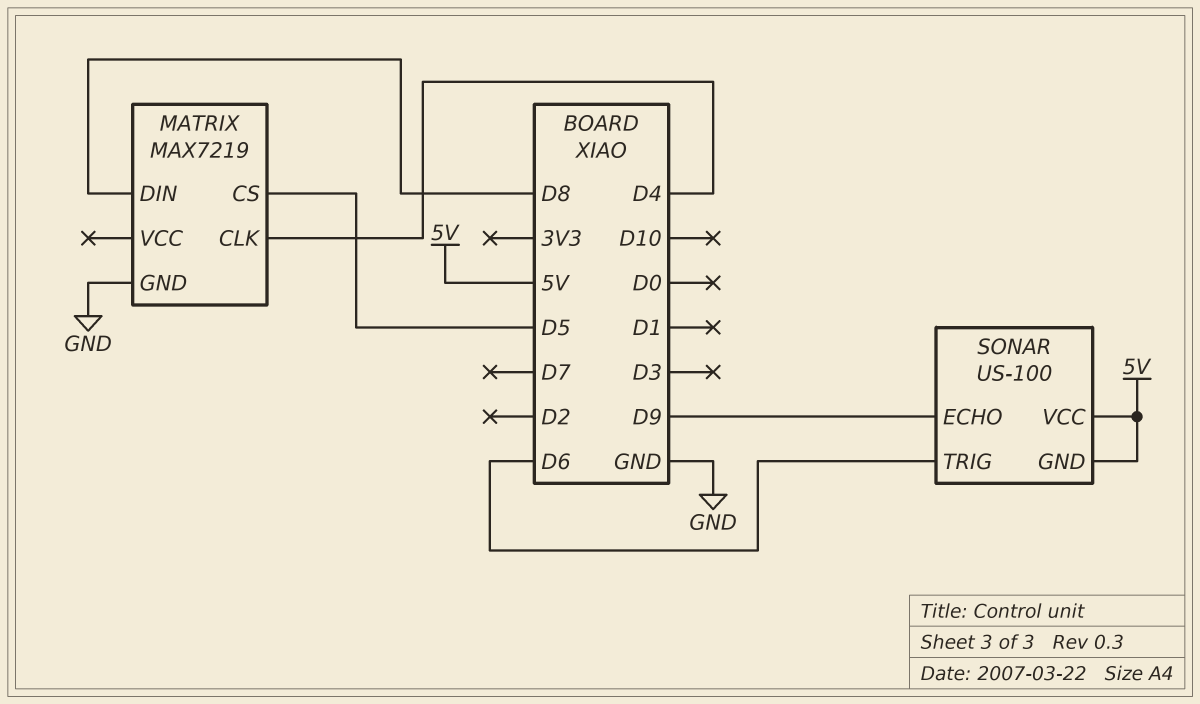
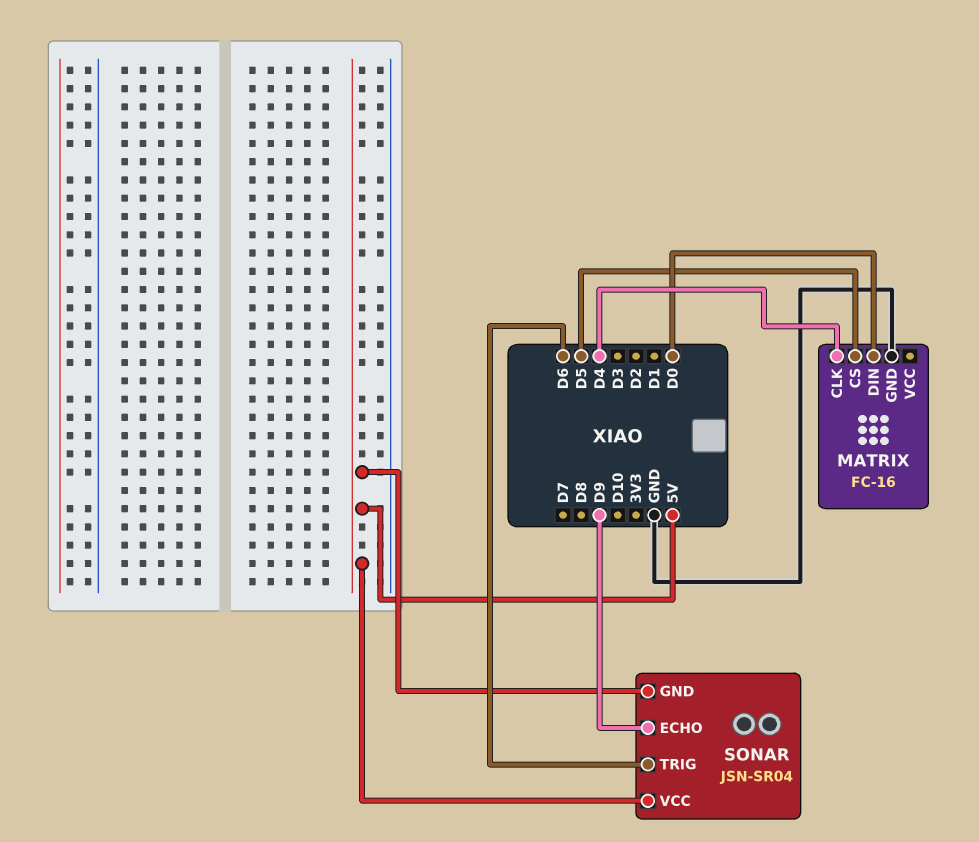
MATRIX: MAX7219 -> FC-16
MATRIX pin DIN: D8 -> D0
SONAR: US-100 -> JSN-SR04

